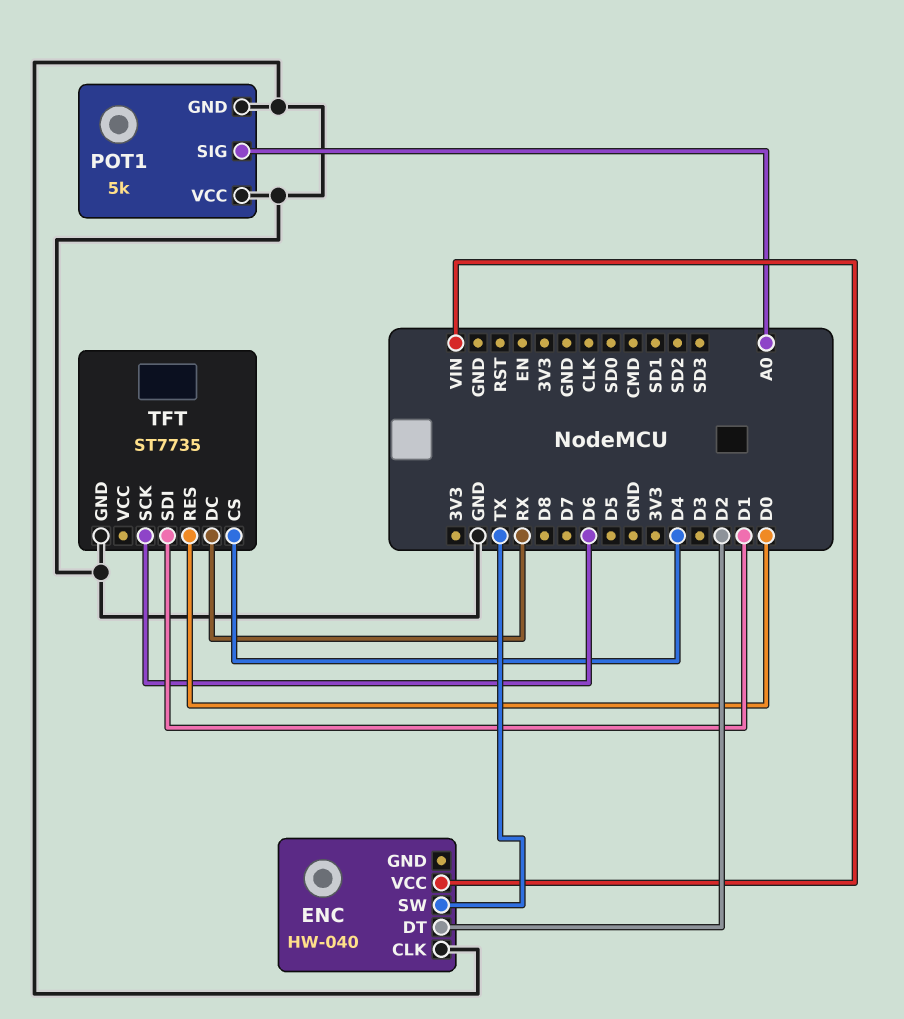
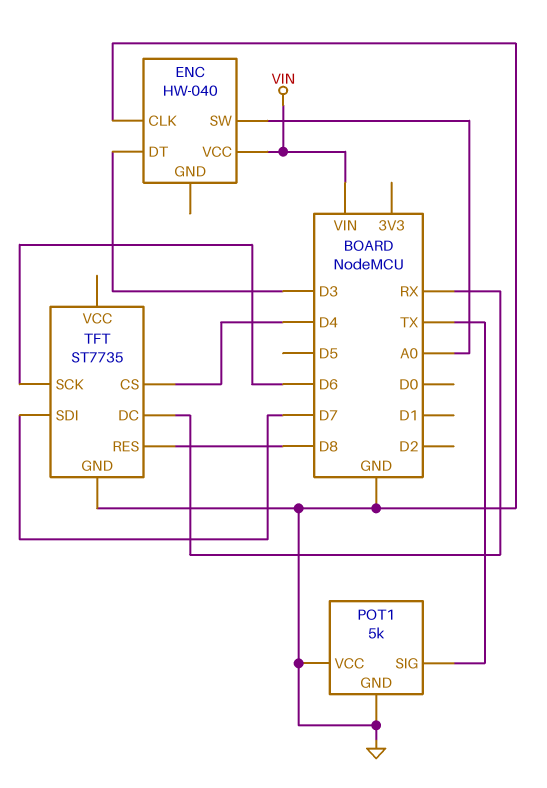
ENC pin DT: D2 -> D3
ENC pin SW: TX -> A0
POT1 pin SIG: A0 -> TX
TFT pin RES: D0 -> D8
TFT pin SDI: D1 -> D7

